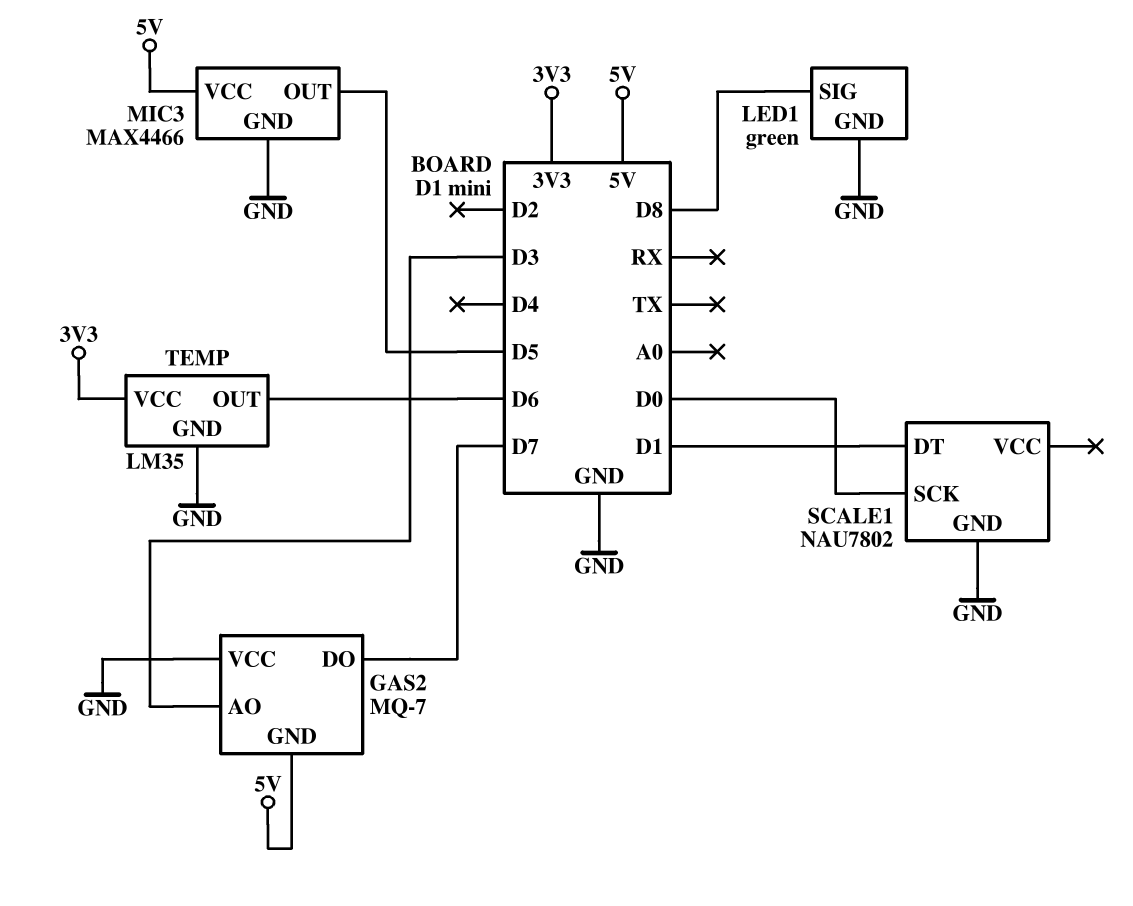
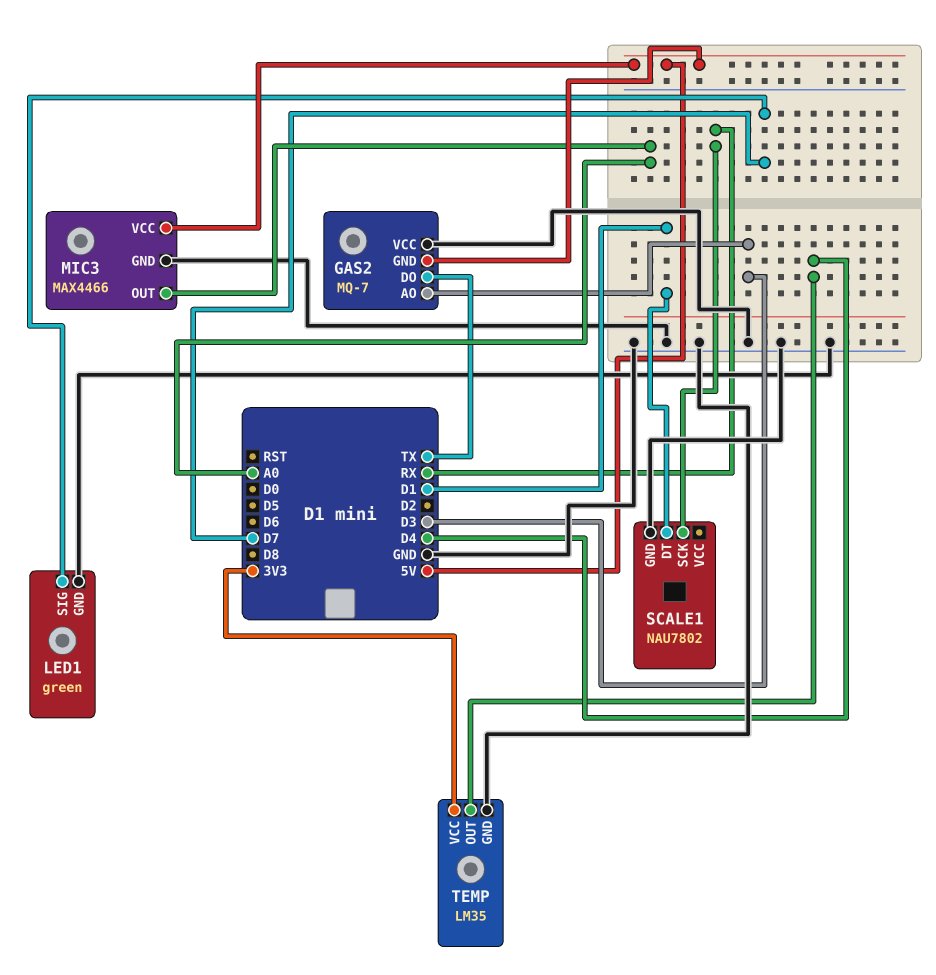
GAS2 pin DO: D7 -> TX
LED1 pin SIG: D8 -> D7
MIC3 pin OUT: D5 -> A0
SCALE1 pin SCK: D0 -> RX
TEMP pin OUT: D6 -> D4

